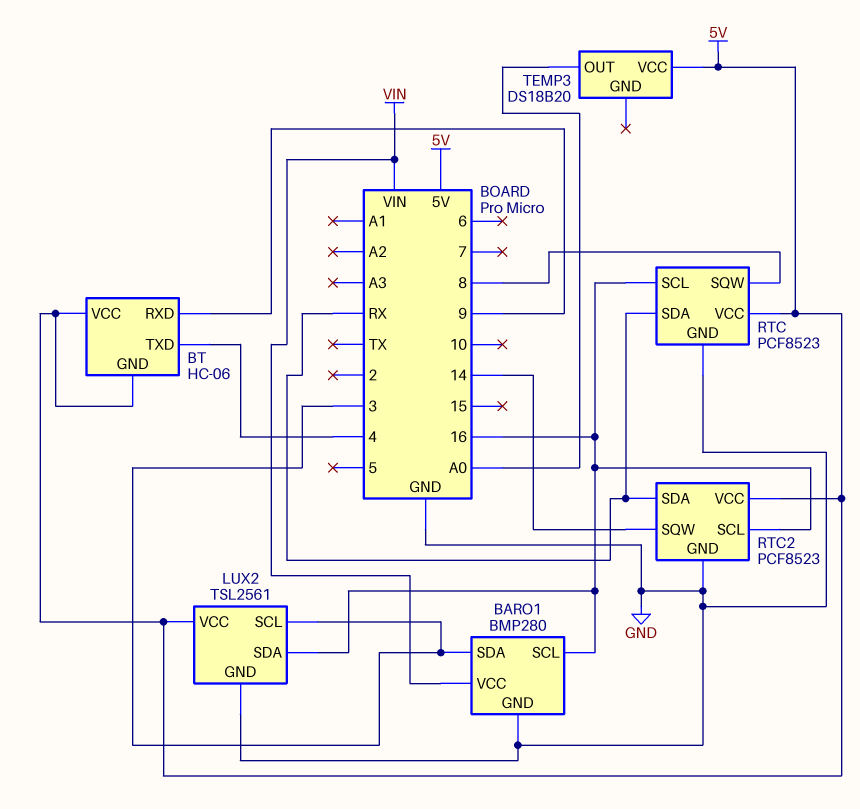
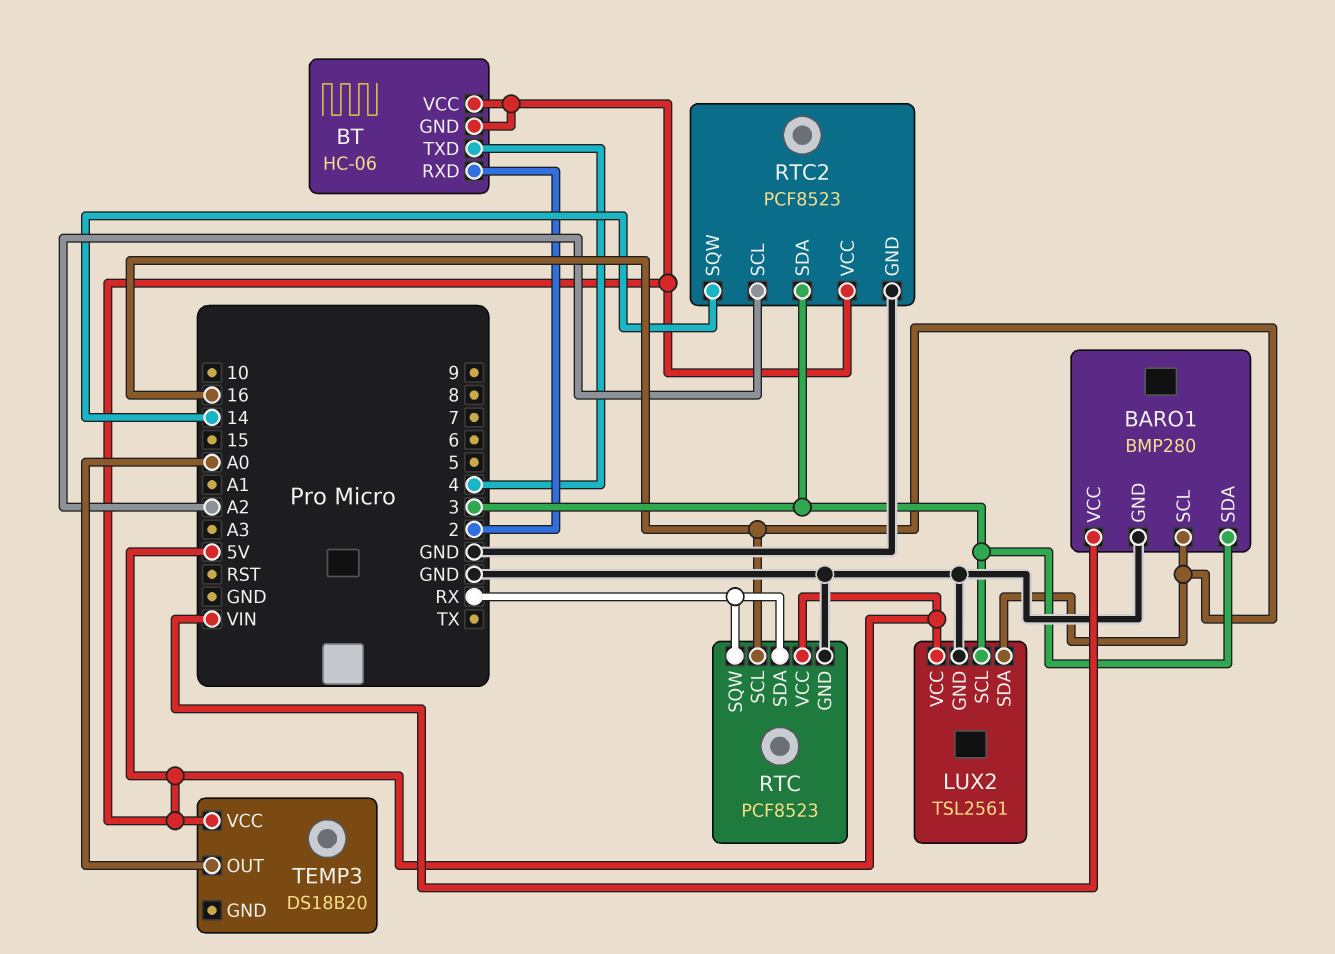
BT pin RXD: 9 -> 2
RTC pin SQW: 8 -> RX
RTC2 pin SCL: 16 -> A2
RTC2 pin SDA: RX -> 3

